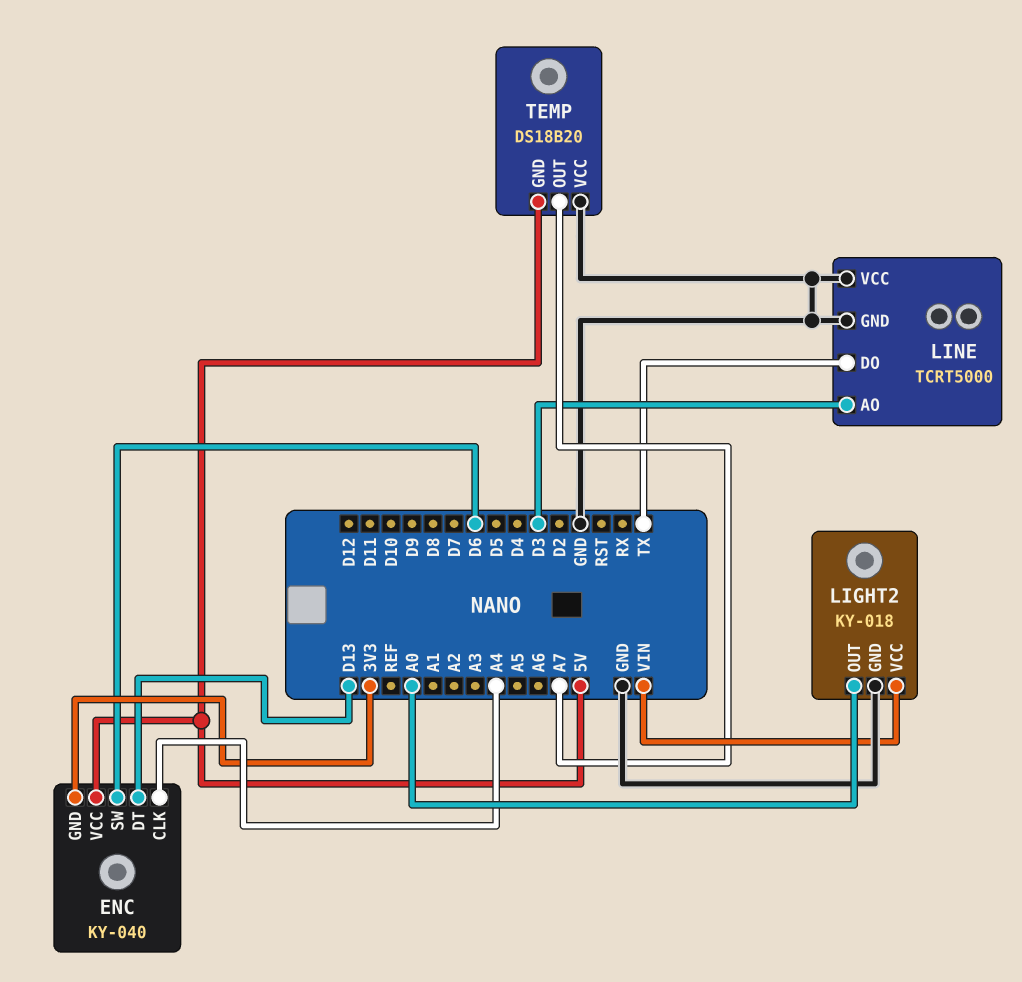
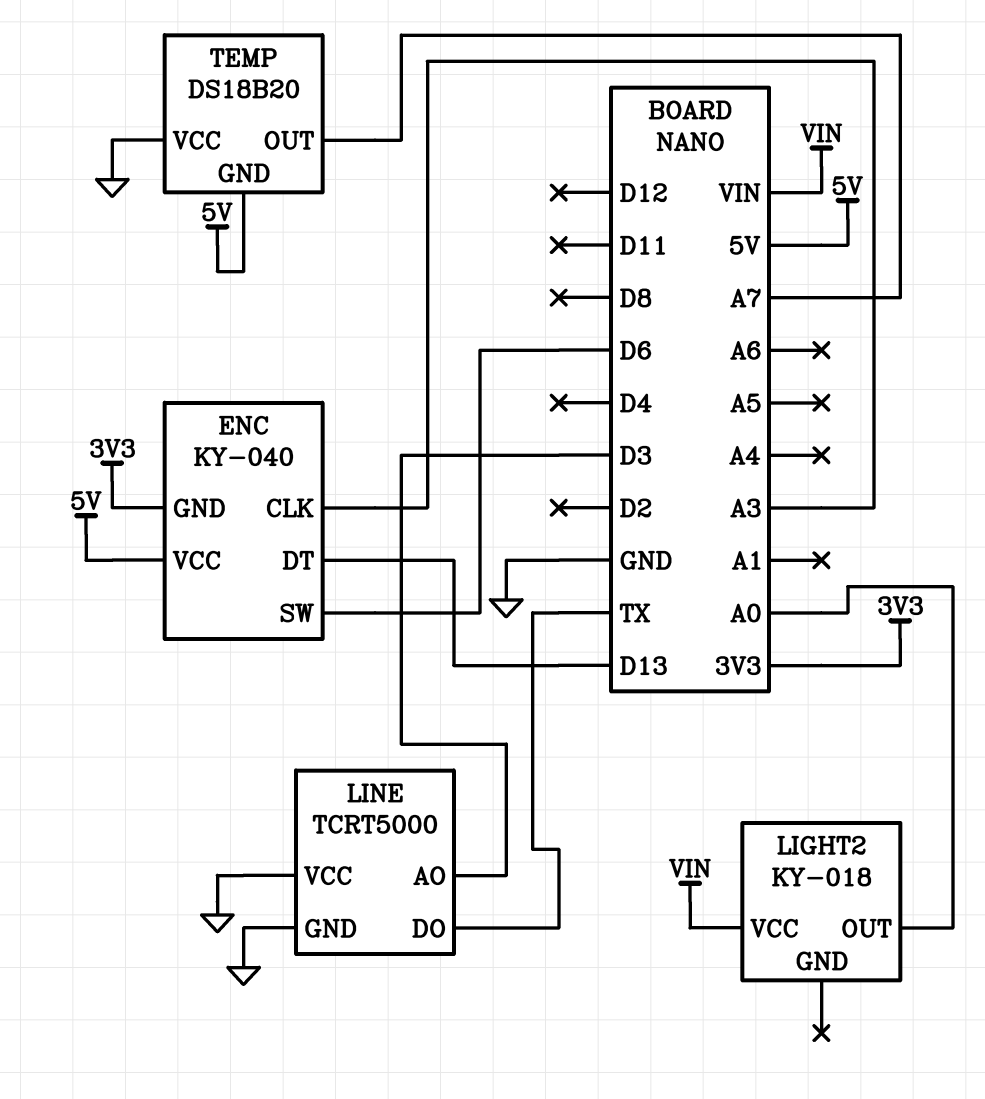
ENC pin CLK: A4 -> A3
LIGHT2 pin GND: GND -> none

